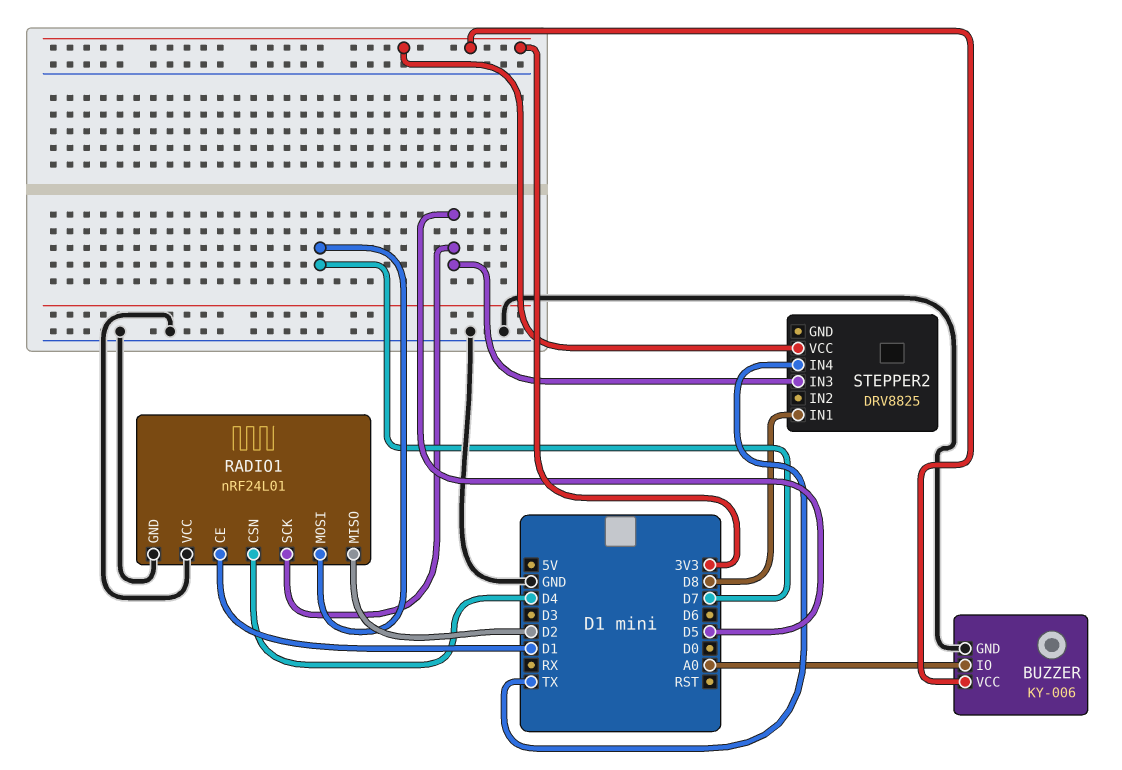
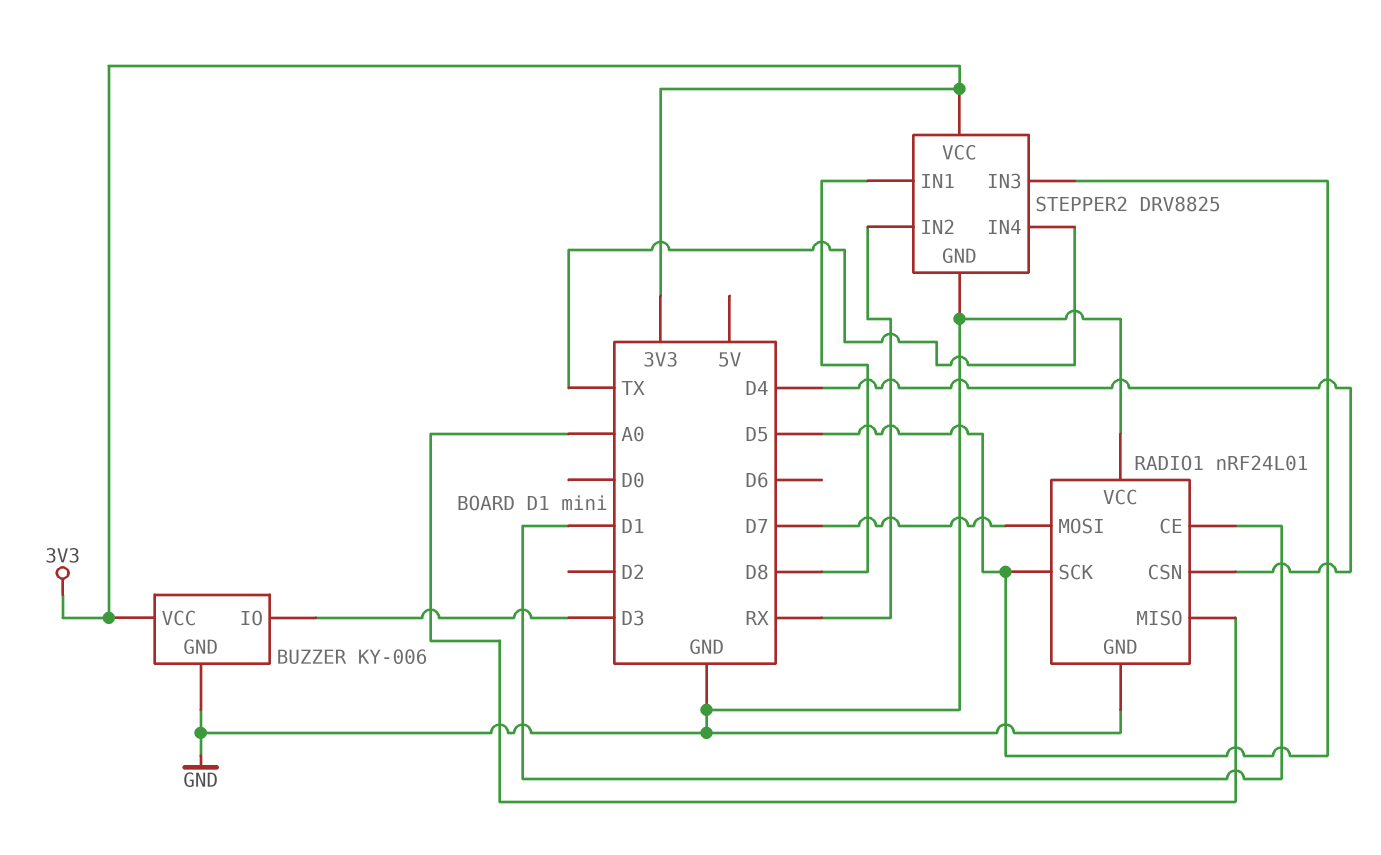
BUZZER pin IO: A0 -> D3
RADIO1 pin MISO: D2 -> A0
STEPPER2 pin GND: none -> GND
STEPPER2 pin IN2: none -> RX

